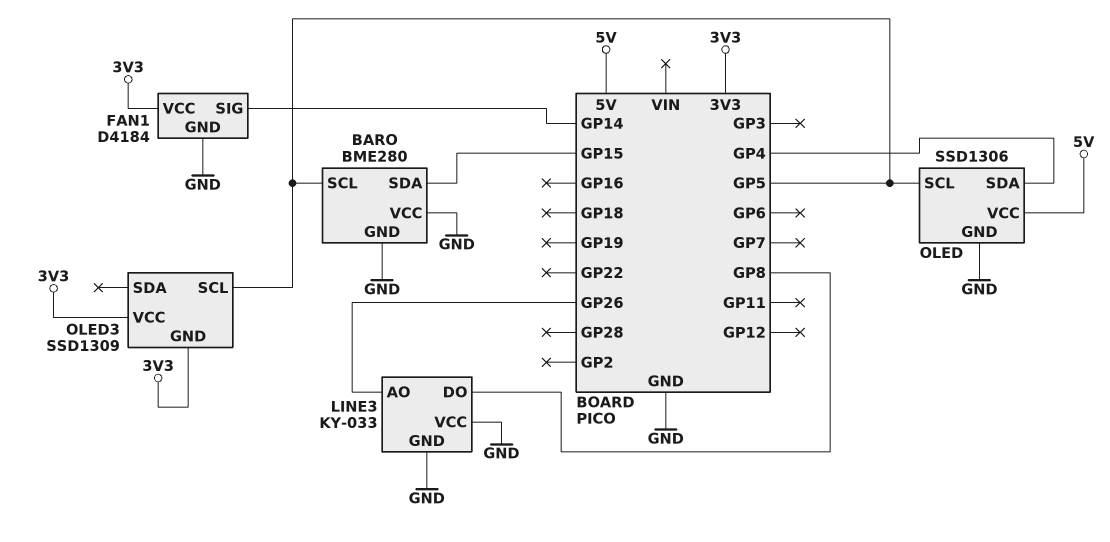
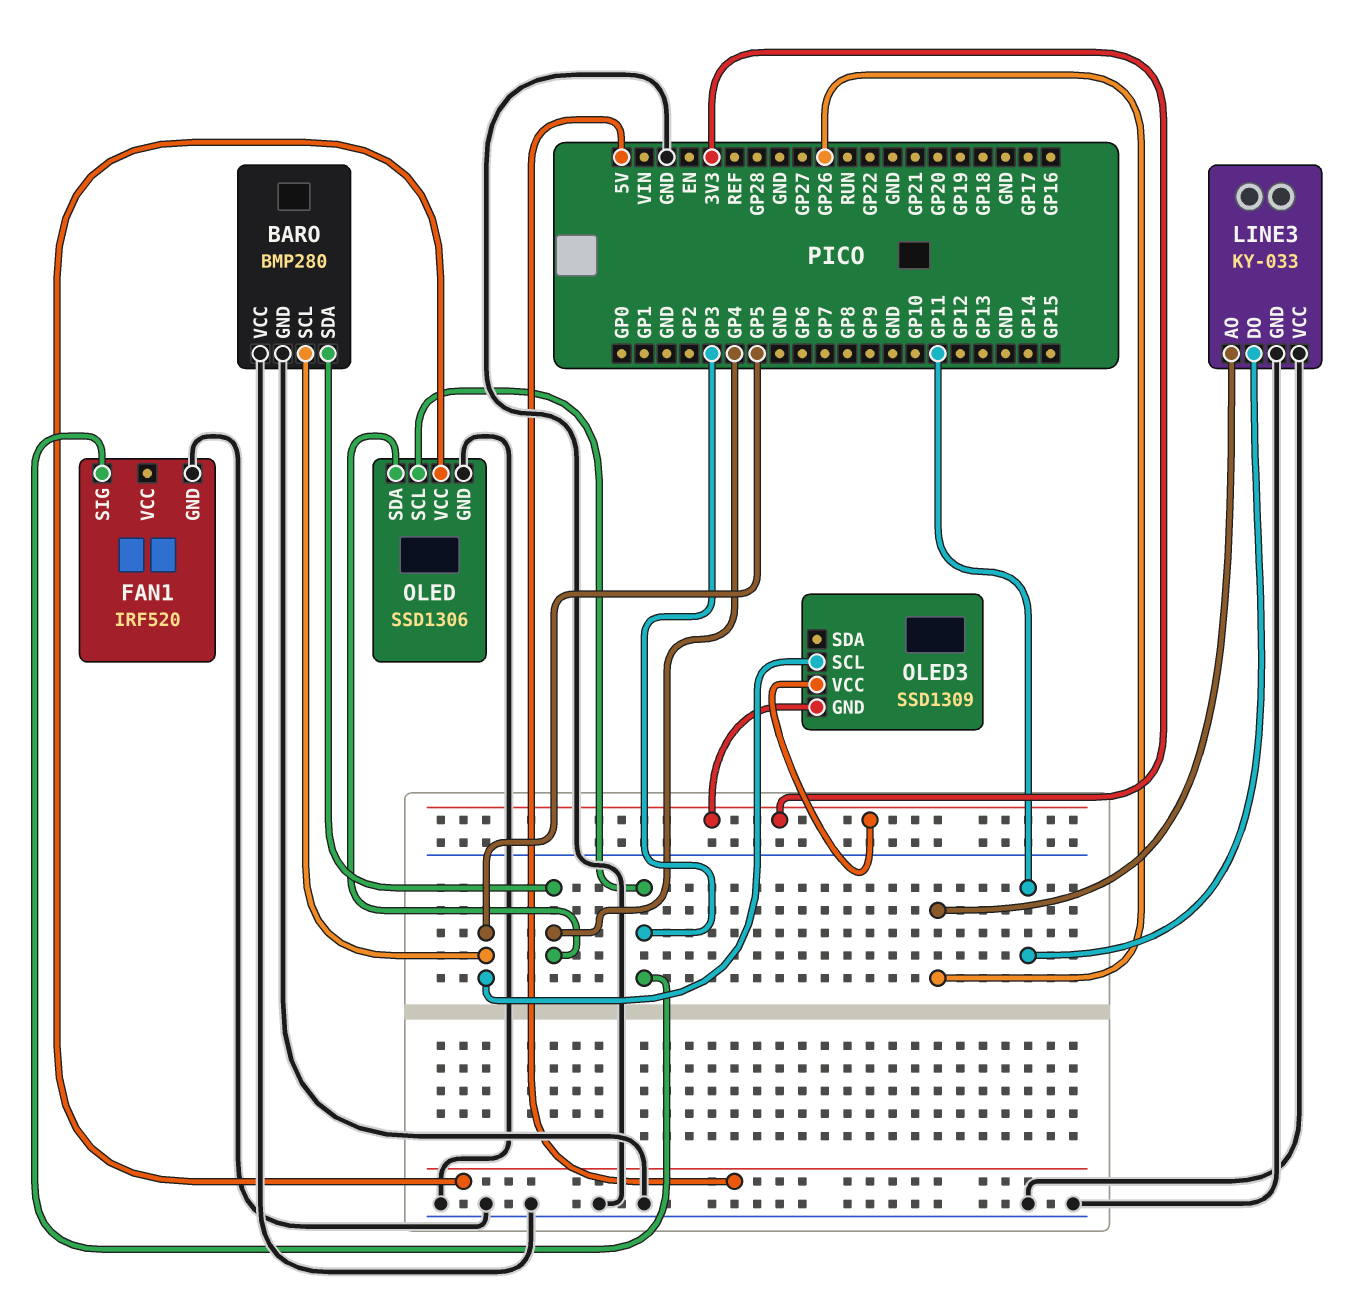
BARO: BME280 -> BMP280
BARO pin SDA: GP15 -> GP4
FAN1: D4184 -> IRF520
FAN1 pin SIG: GP14 -> GP3
FAN1 pin VCC: 3V3 -> none
LINE3 pin DO: GP8 -> GP11
OLED pin SCL: GP5 -> GP3

